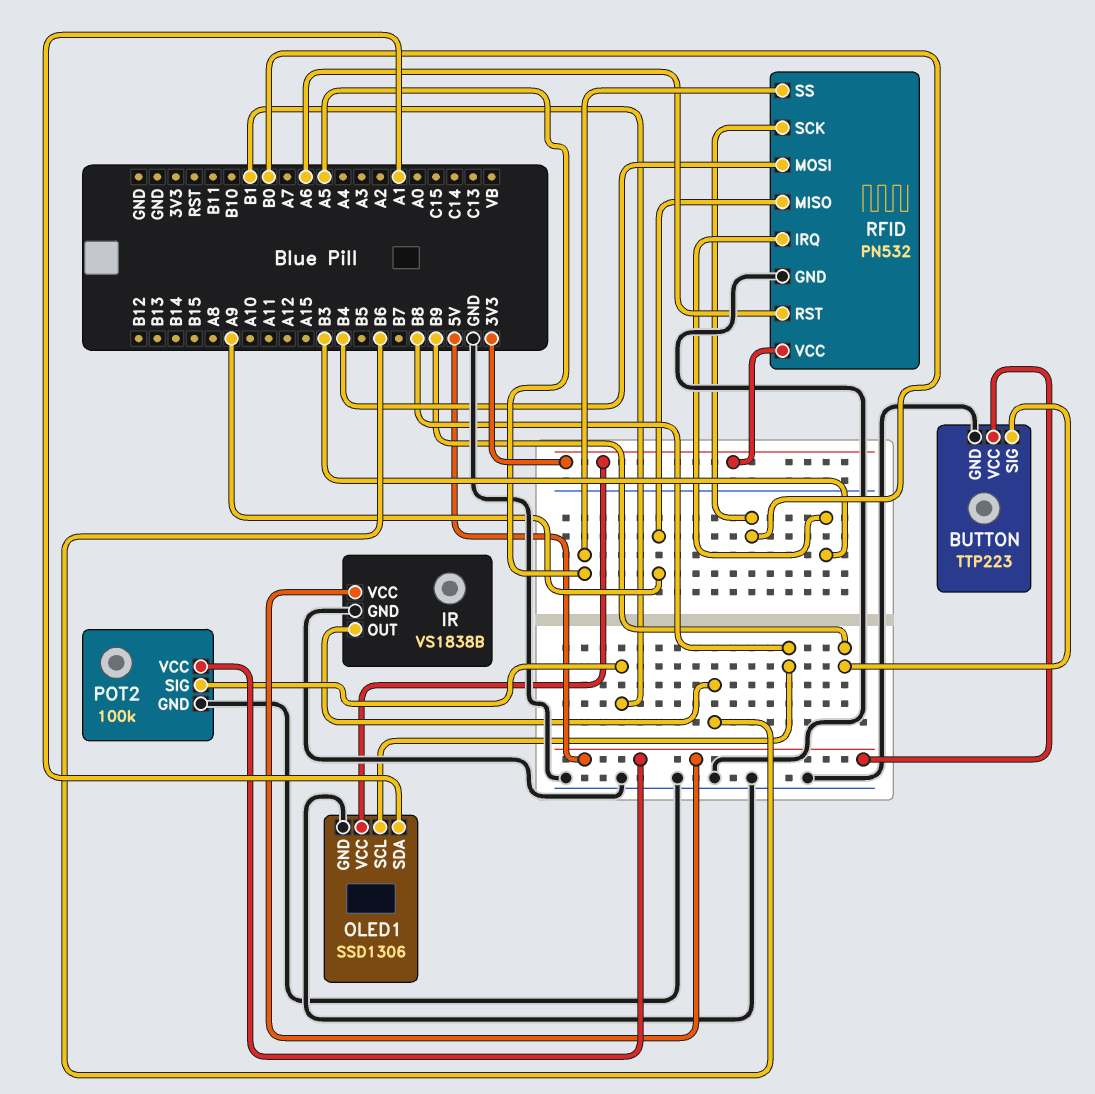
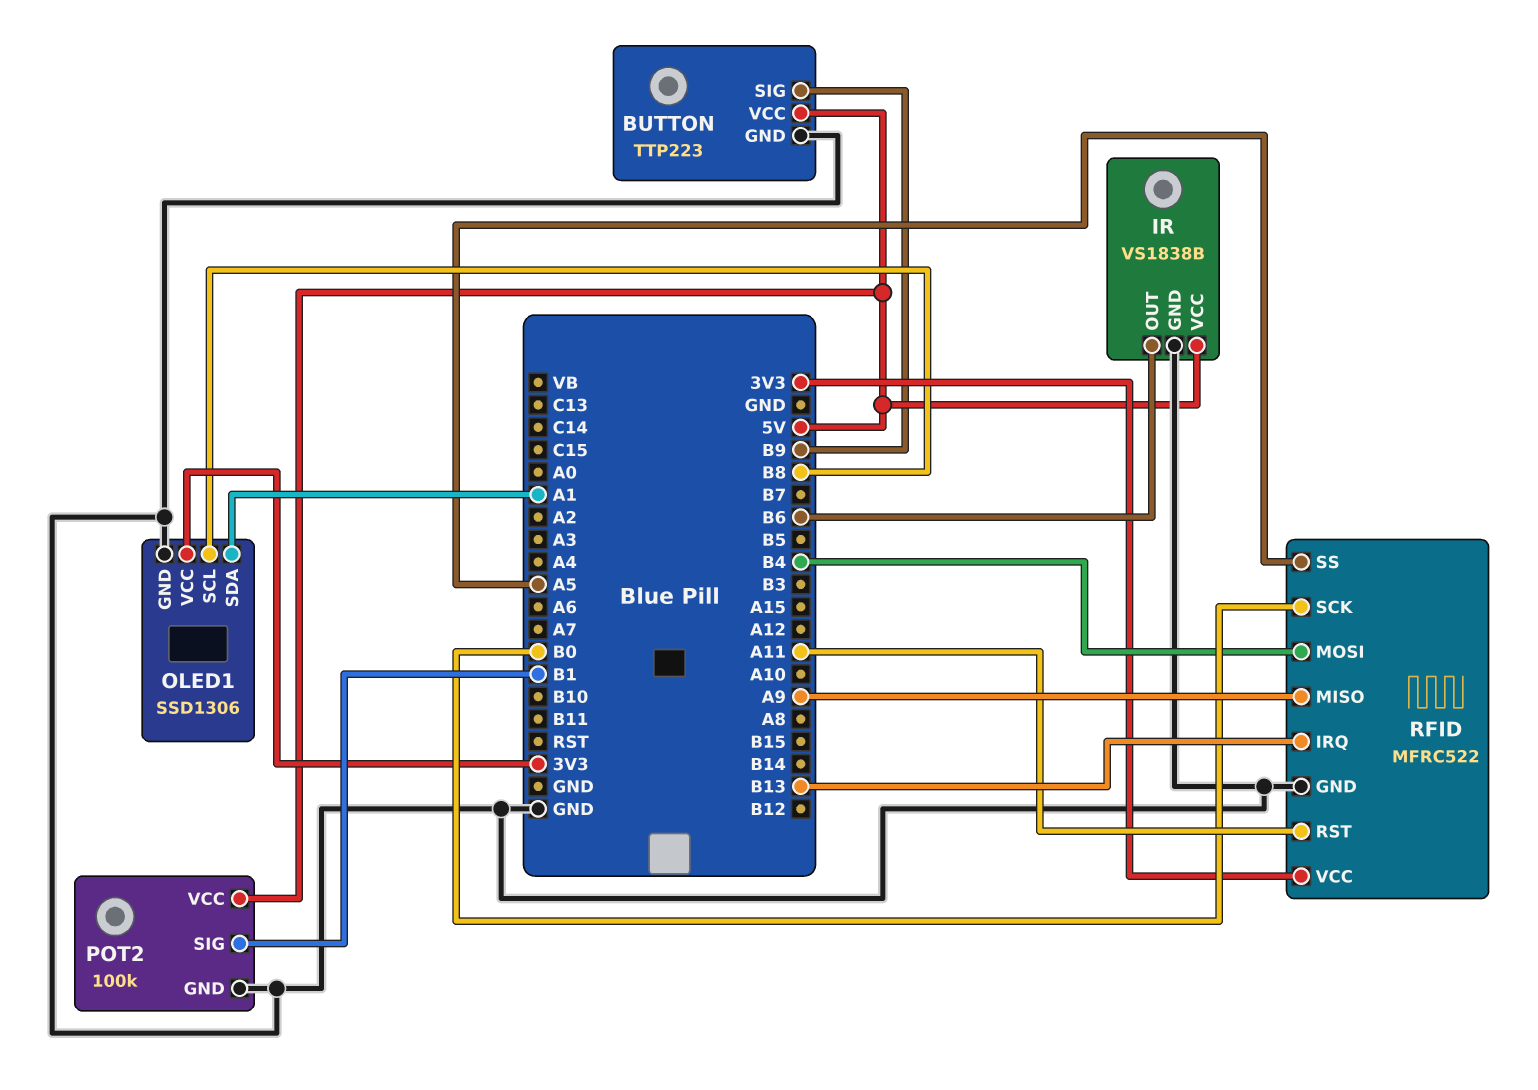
RFID: PN532 -> MFRC522
RFID pin IRQ: B3 -> B13
RFID pin RST: A6 -> A11

